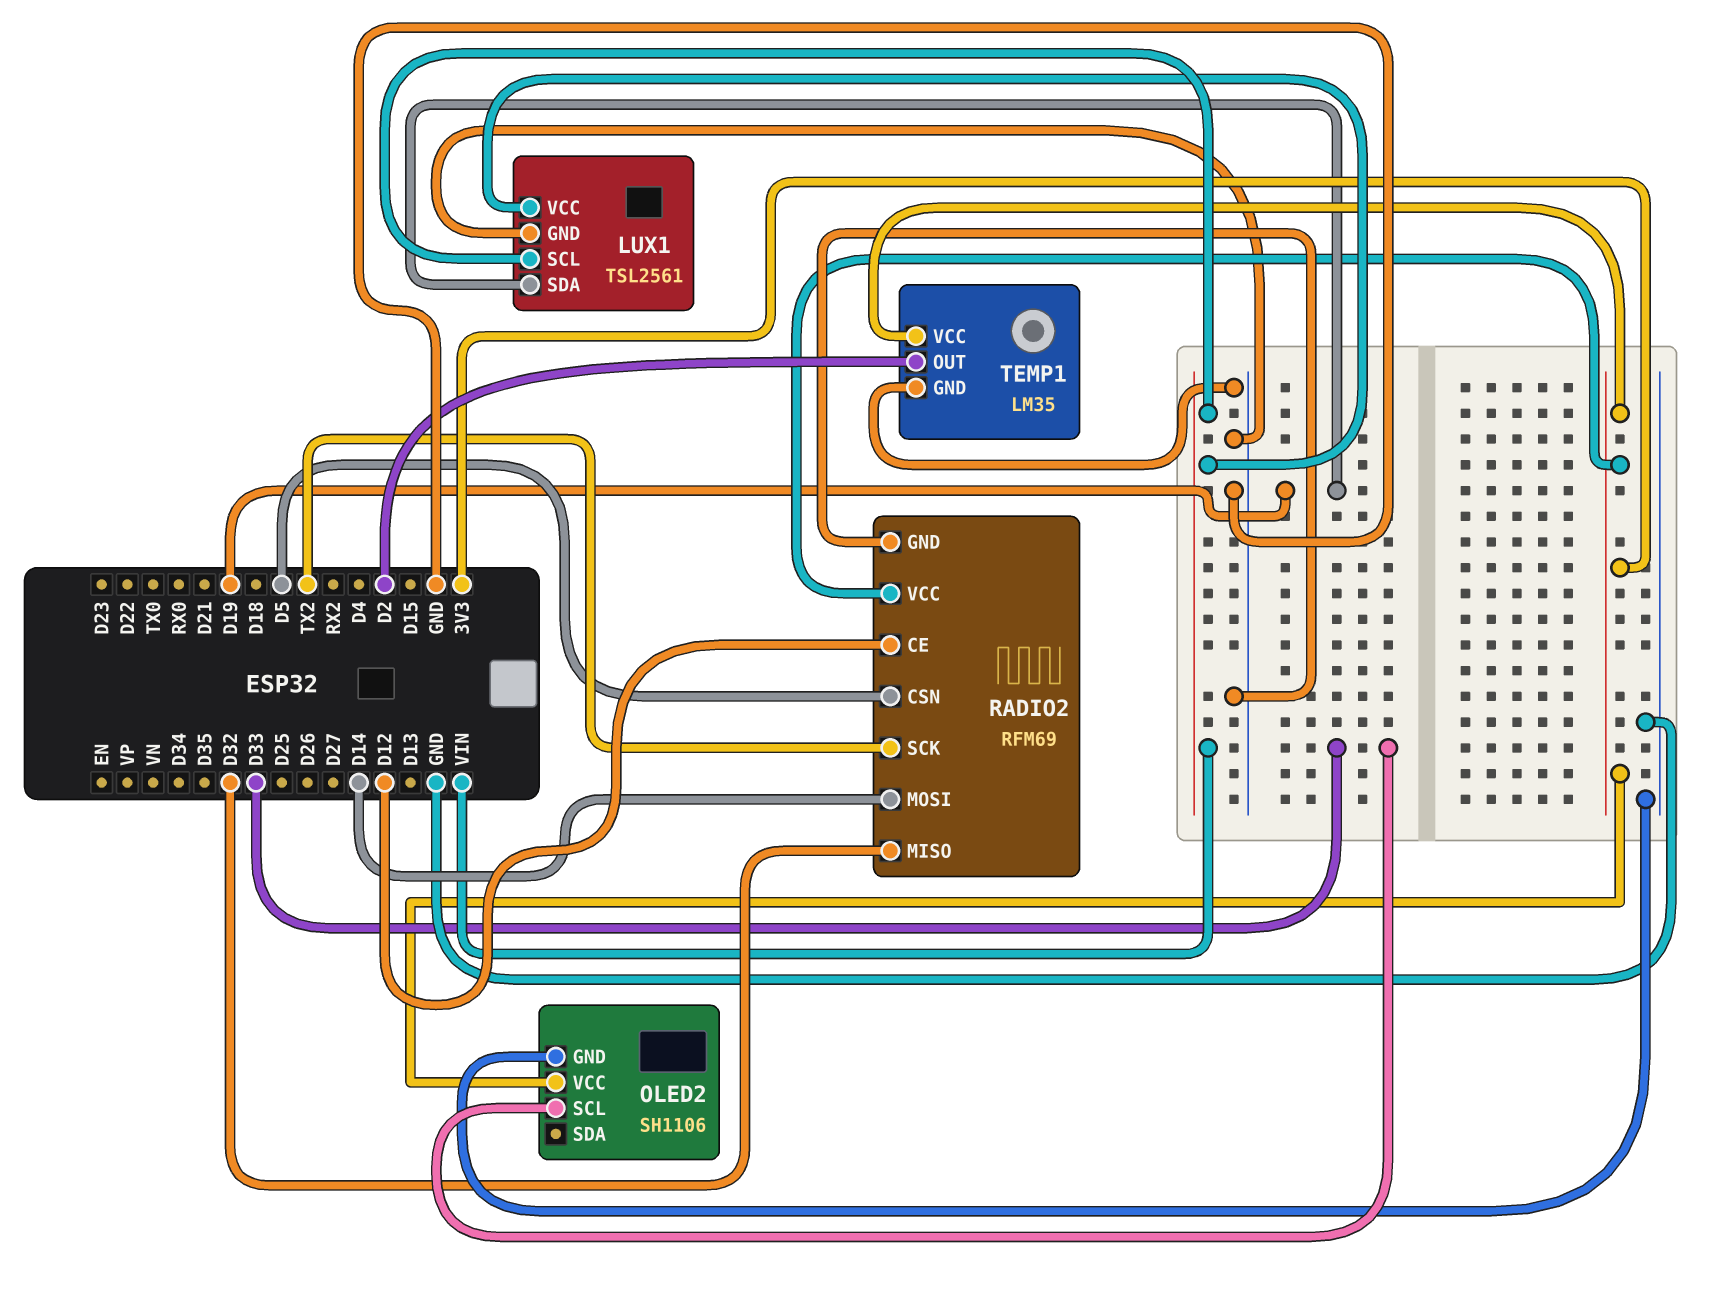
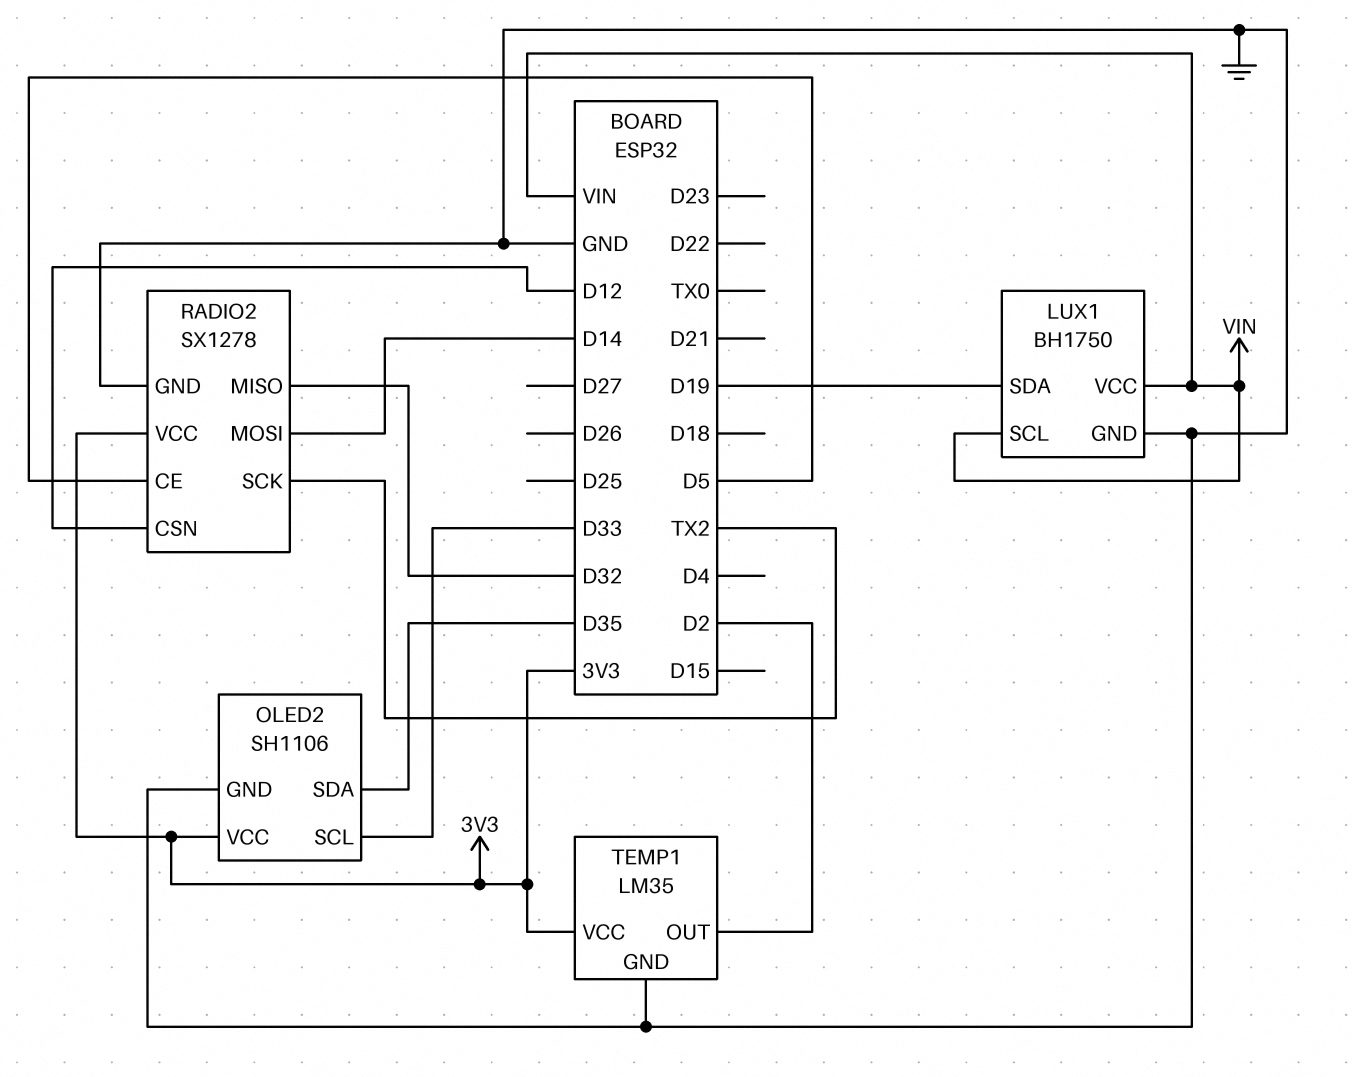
LUX1: TSL2561 -> BH1750
OLED2 pin SDA: none -> D35
RADIO2: RFM69 -> SX1278
RADIO2 pin CE: D12 -> D5
RADIO2 pin CSN: D5 -> D12

